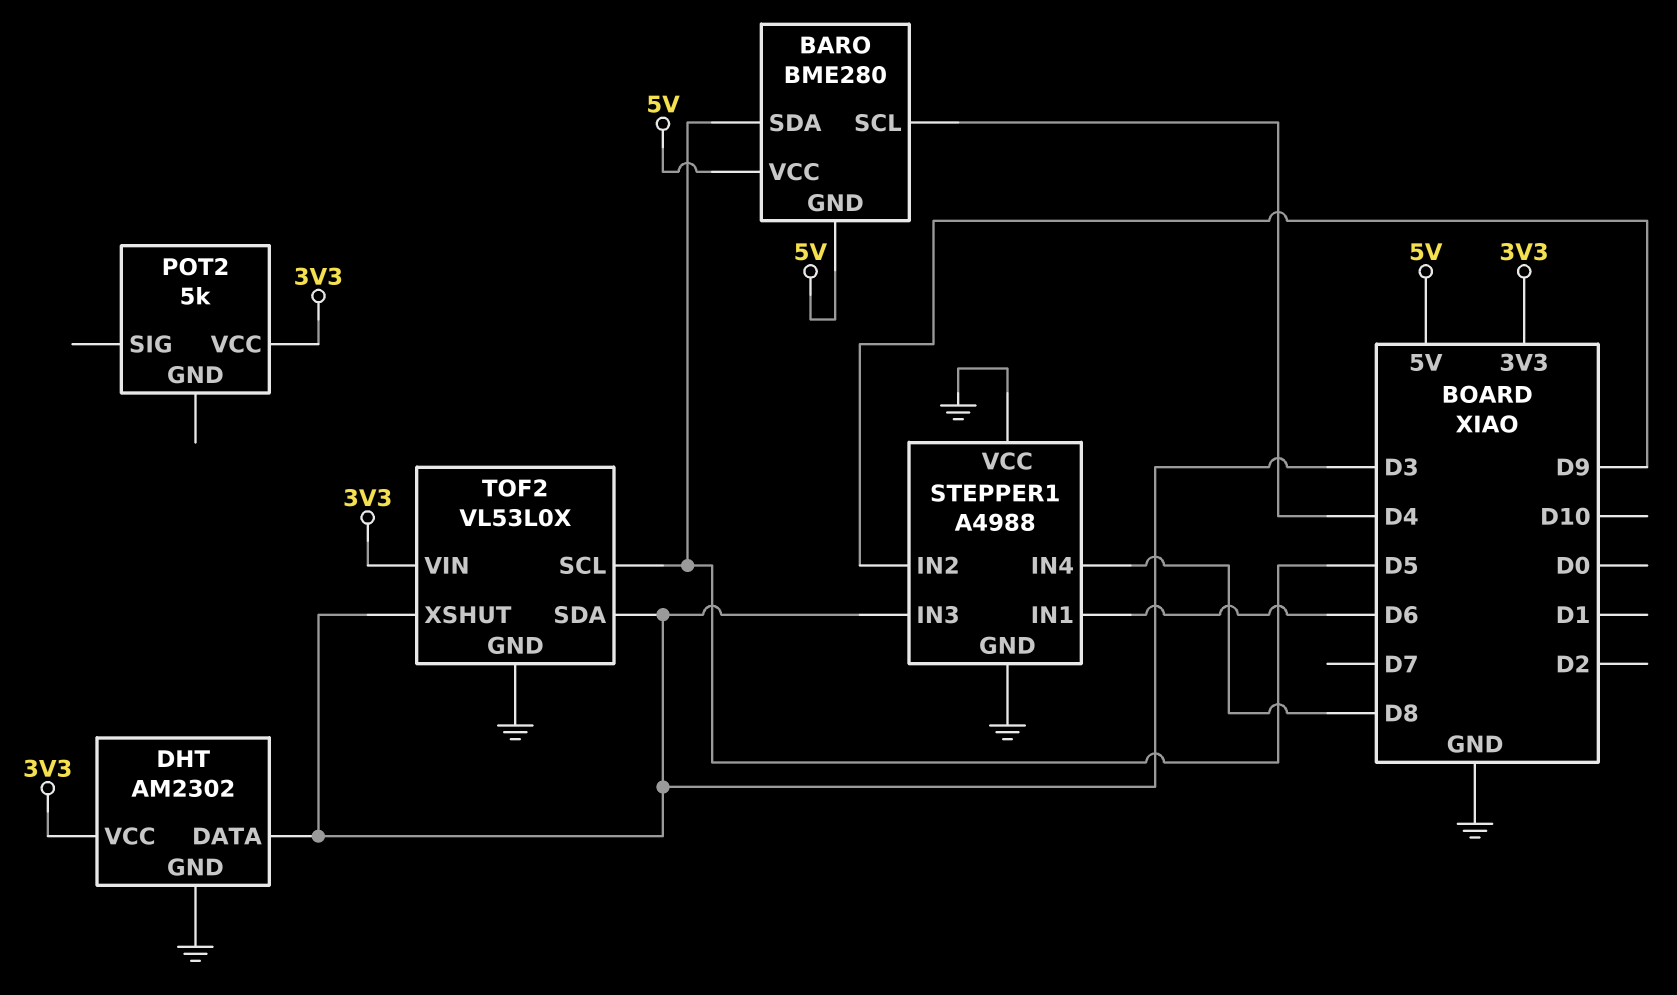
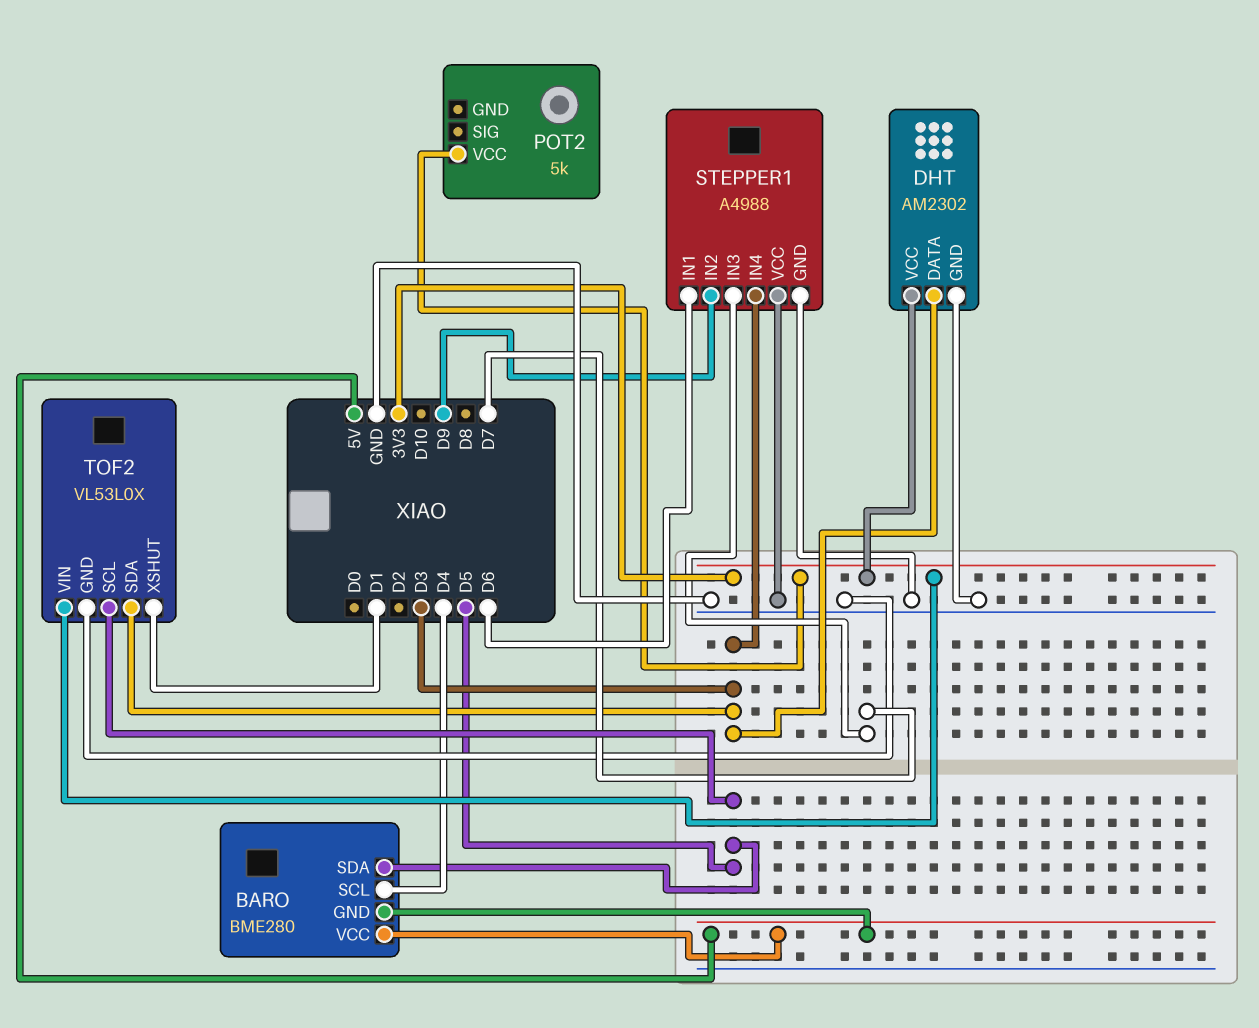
STEPPER1 pin IN3: D3 -> D7
STEPPER1 pin IN4: D8 -> D3
TOF2 pin XSHUT: D3 -> D1

